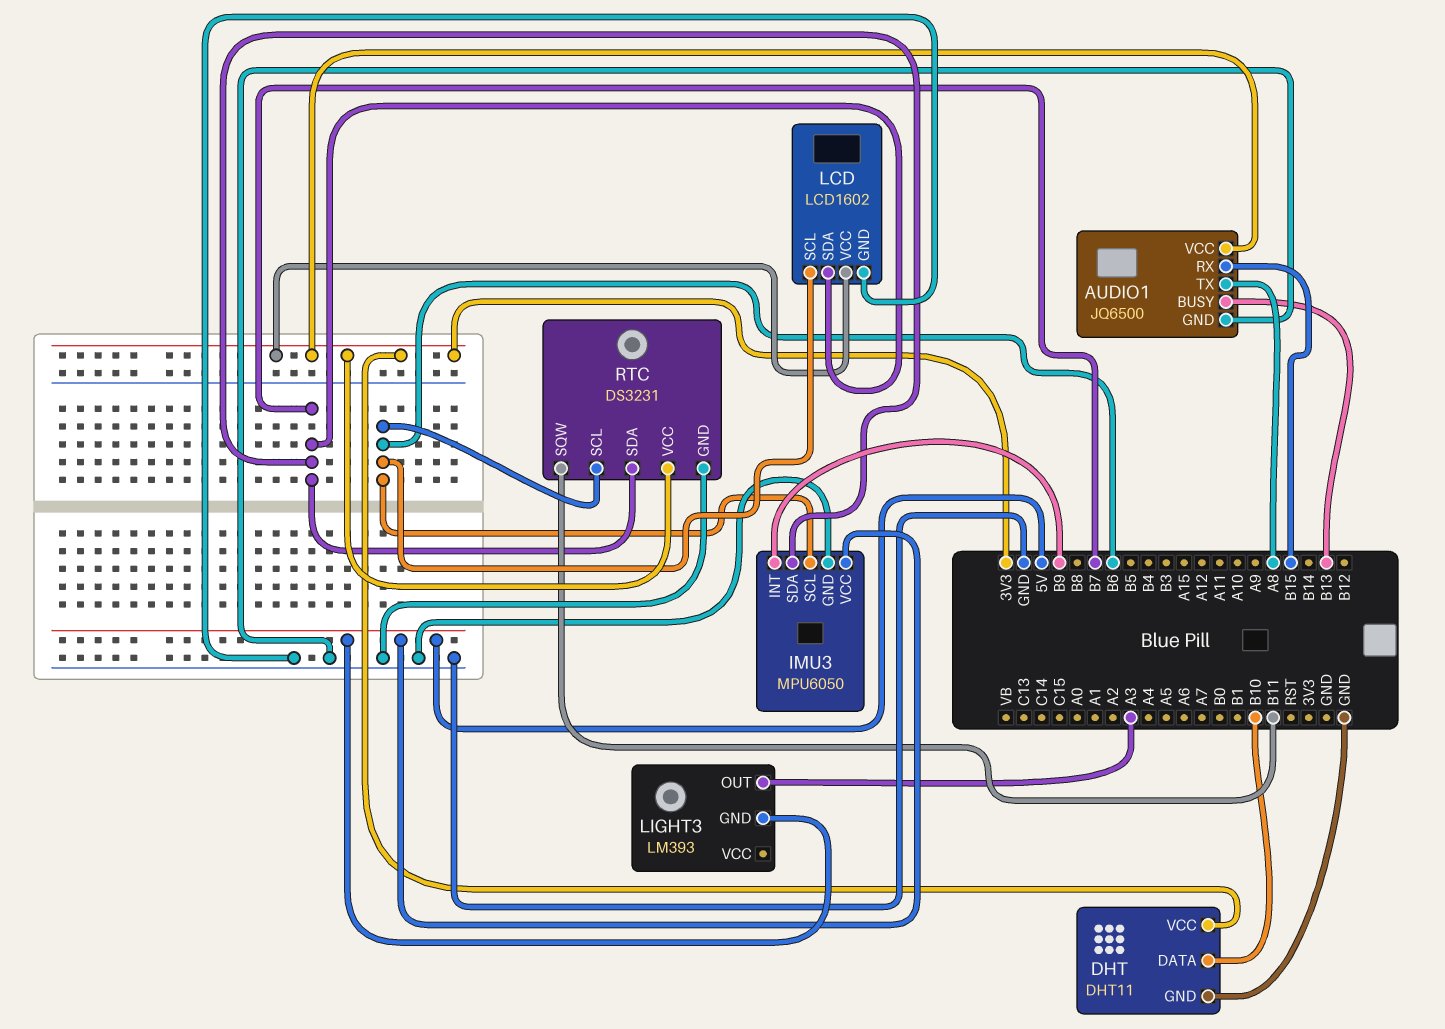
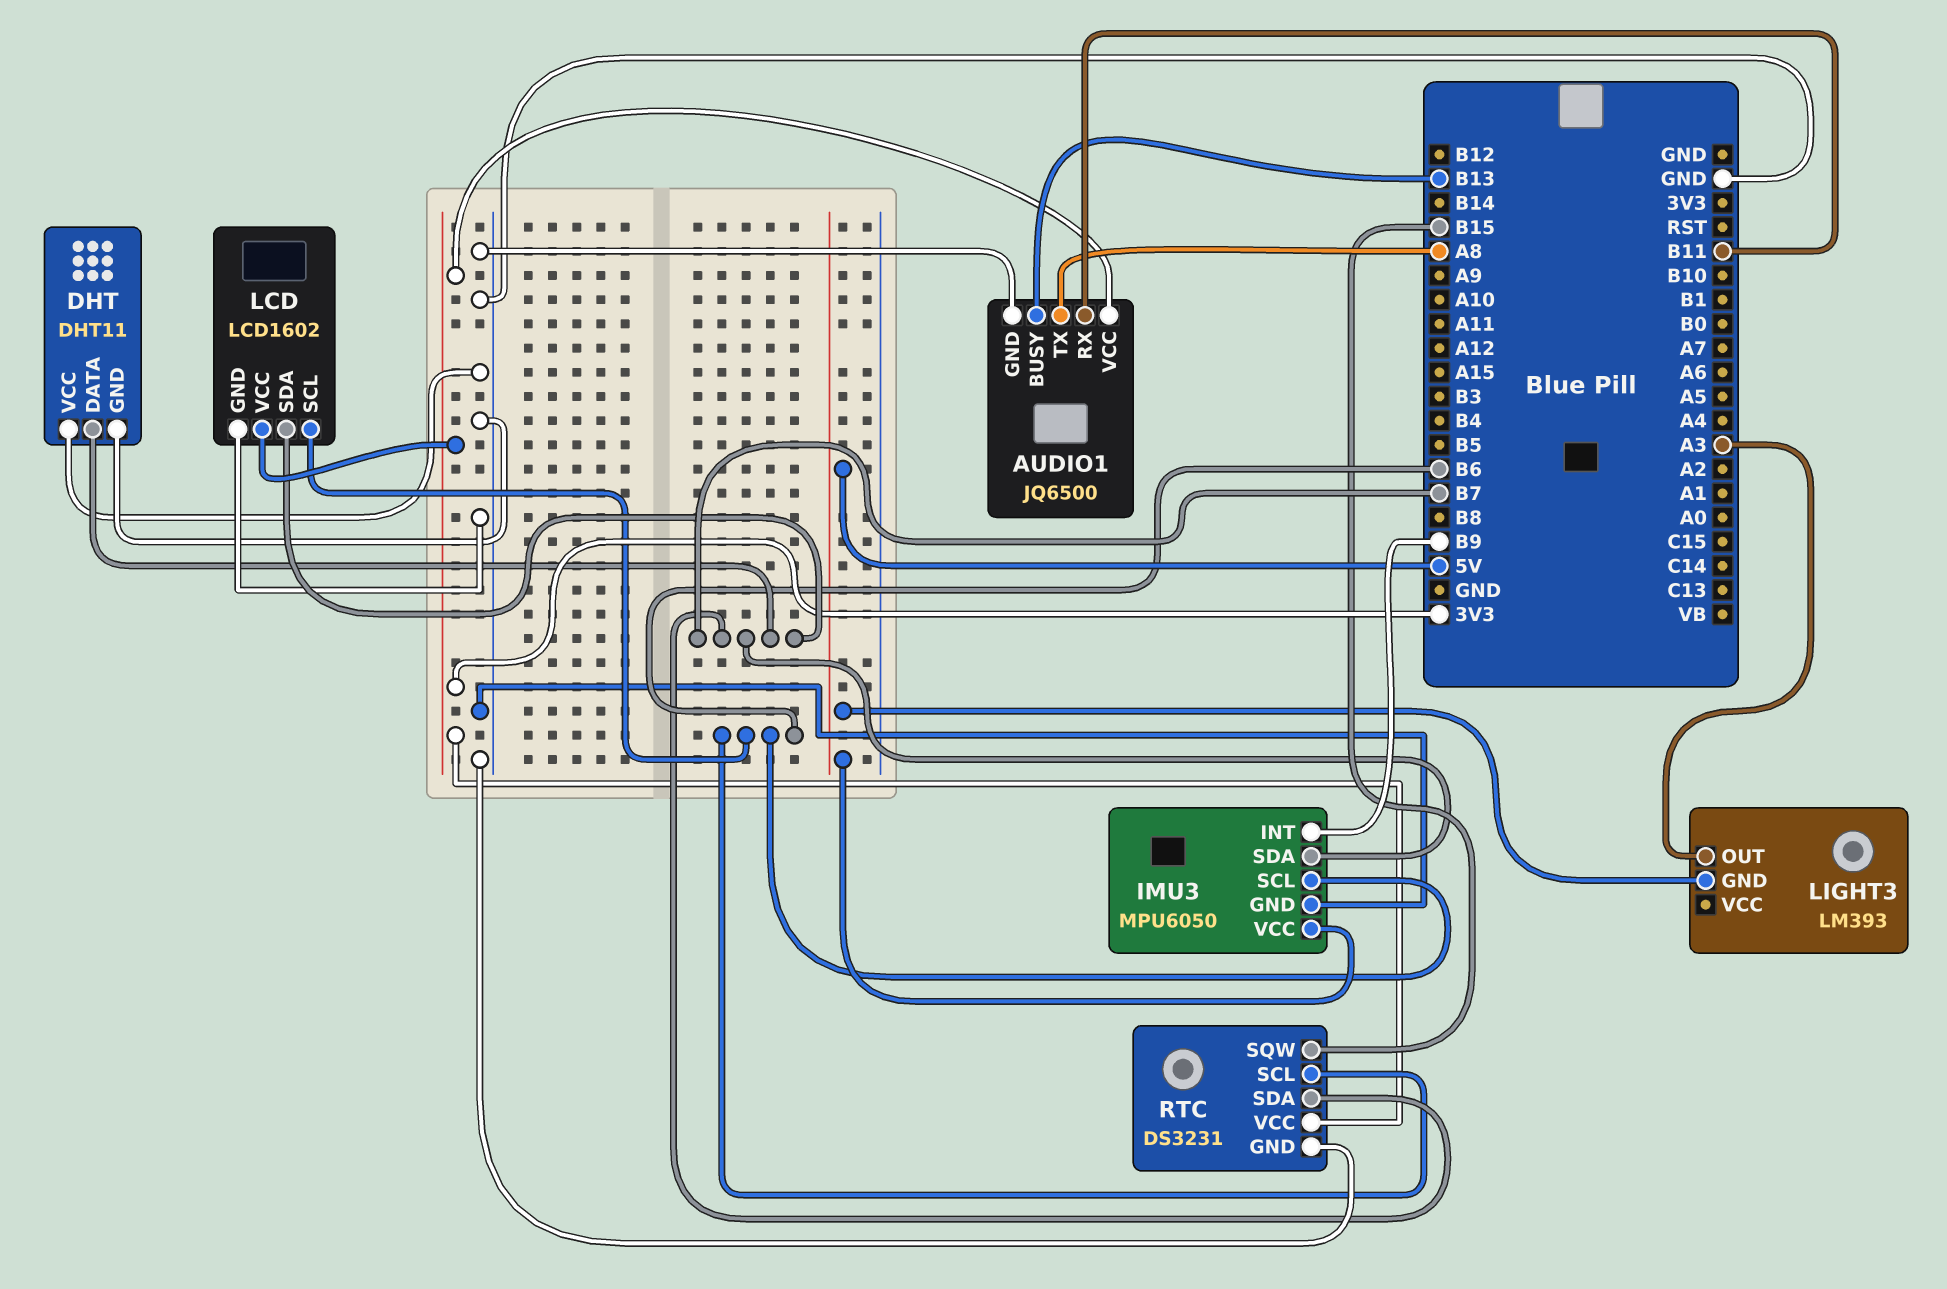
AUDIO1 pin RX: B15 -> B11
DHT pin DATA: B10 -> B7
DHT pin VCC: 3V3 -> GND
RTC pin SQW: B11 -> B15

